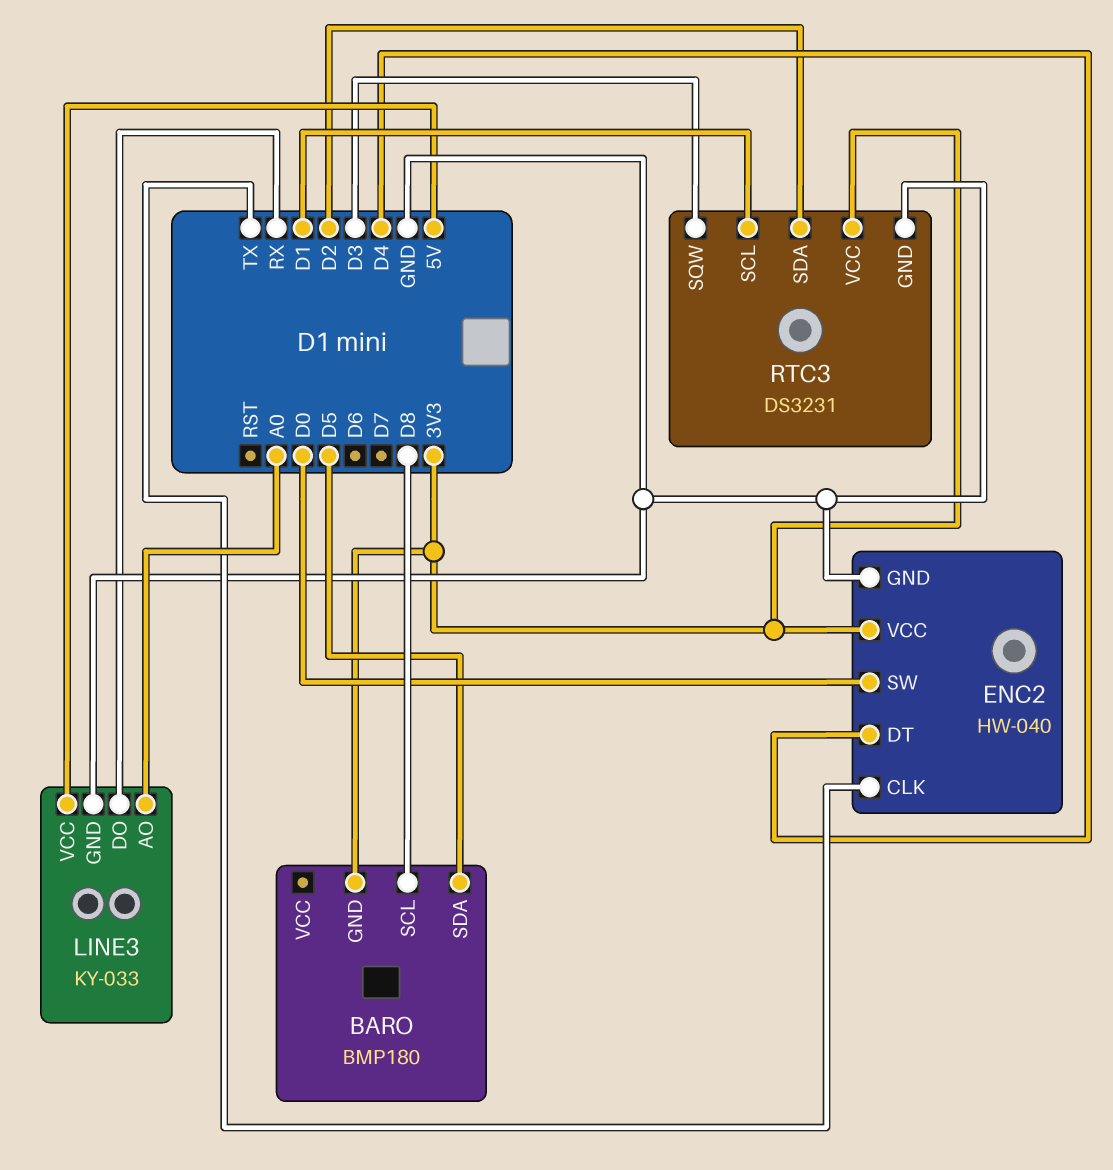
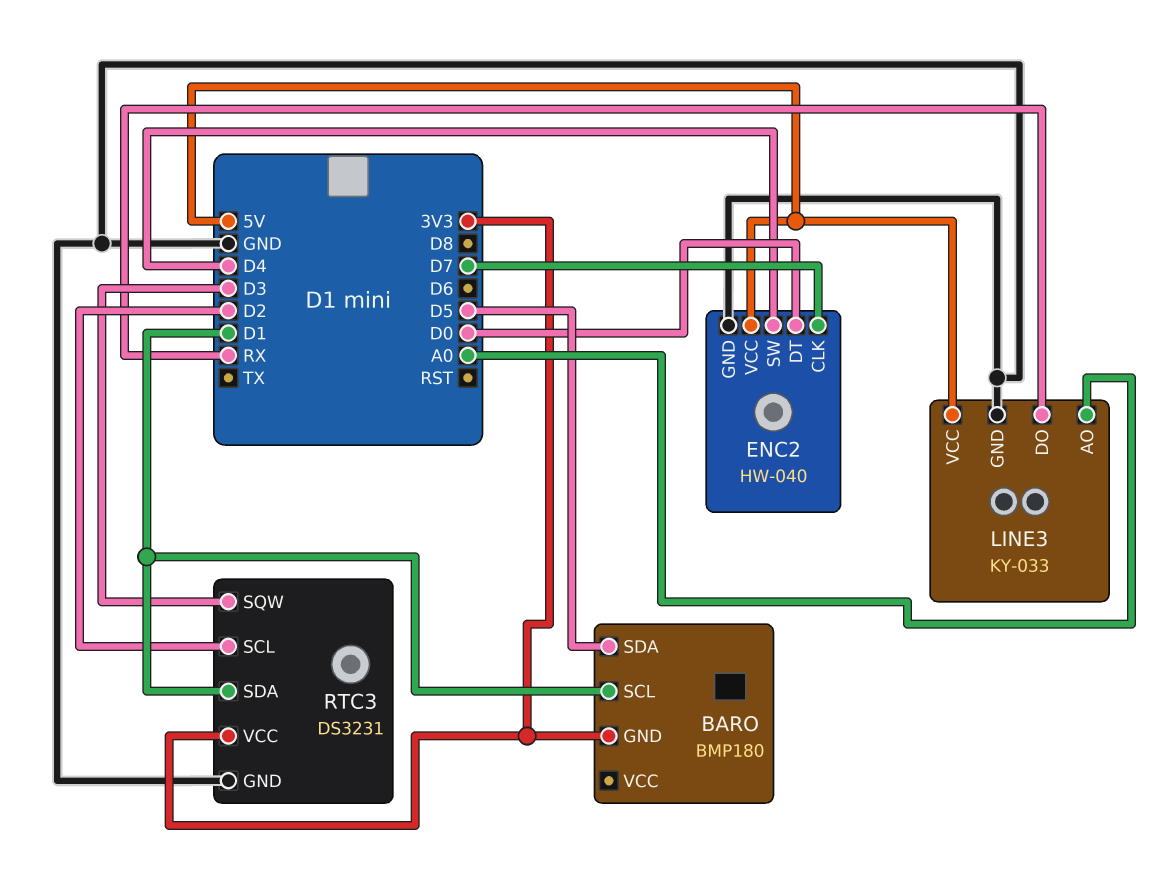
BARO pin SCL: D8 -> D1
ENC2 pin CLK: TX -> D7
ENC2 pin DT: D4 -> D0
ENC2 pin SW: D0 -> D4
ENC2 pin VCC: 3V3 -> 5V
RTC3 pin SCL: D1 -> D2
RTC3 pin SDA: D2 -> D1

